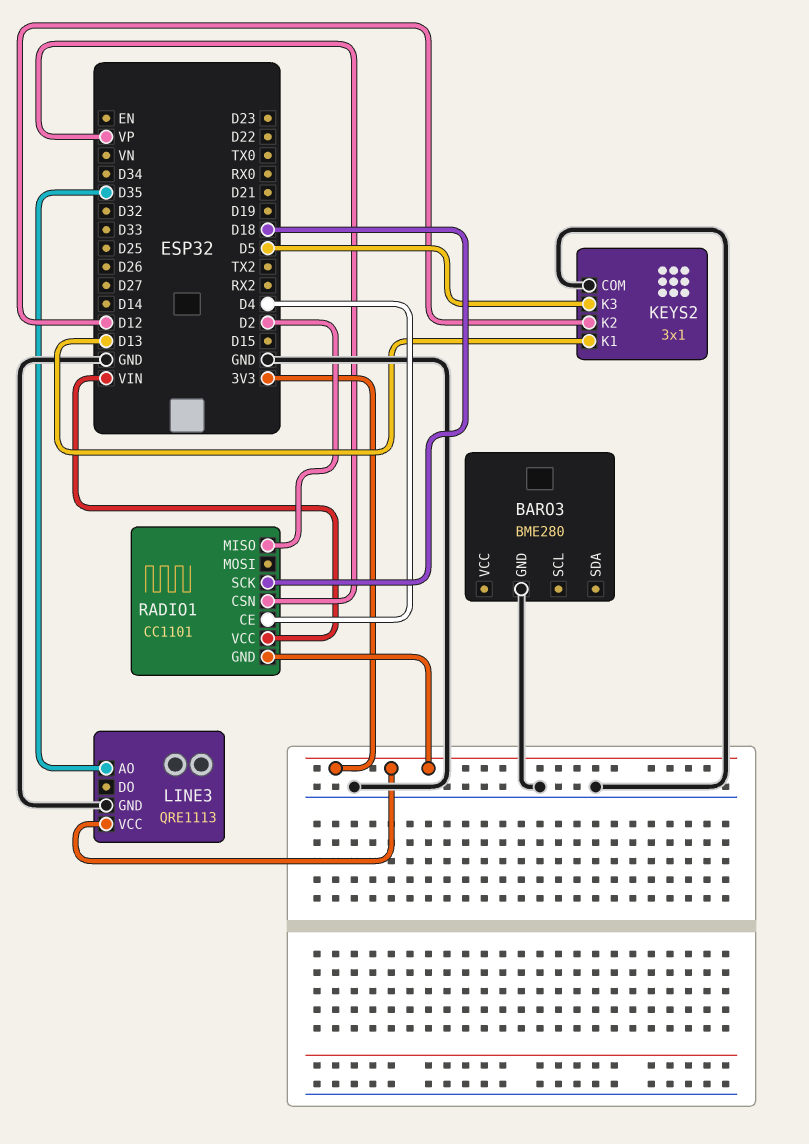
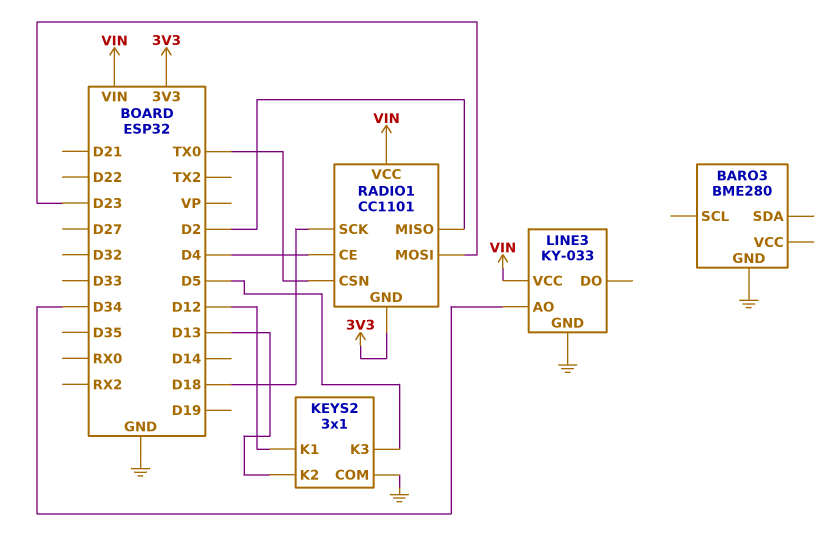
KEYS2 pin K1: D13 -> D12
KEYS2 pin K2: D12 -> D13
LINE3: QRE1113 -> KY-033
LINE3 pin AO: D35 -> D34
LINE3 pin VCC: 3V3 -> VIN
RADIO1 pin CSN: VP -> TX0
RADIO1 pin MOSI: none -> D23

